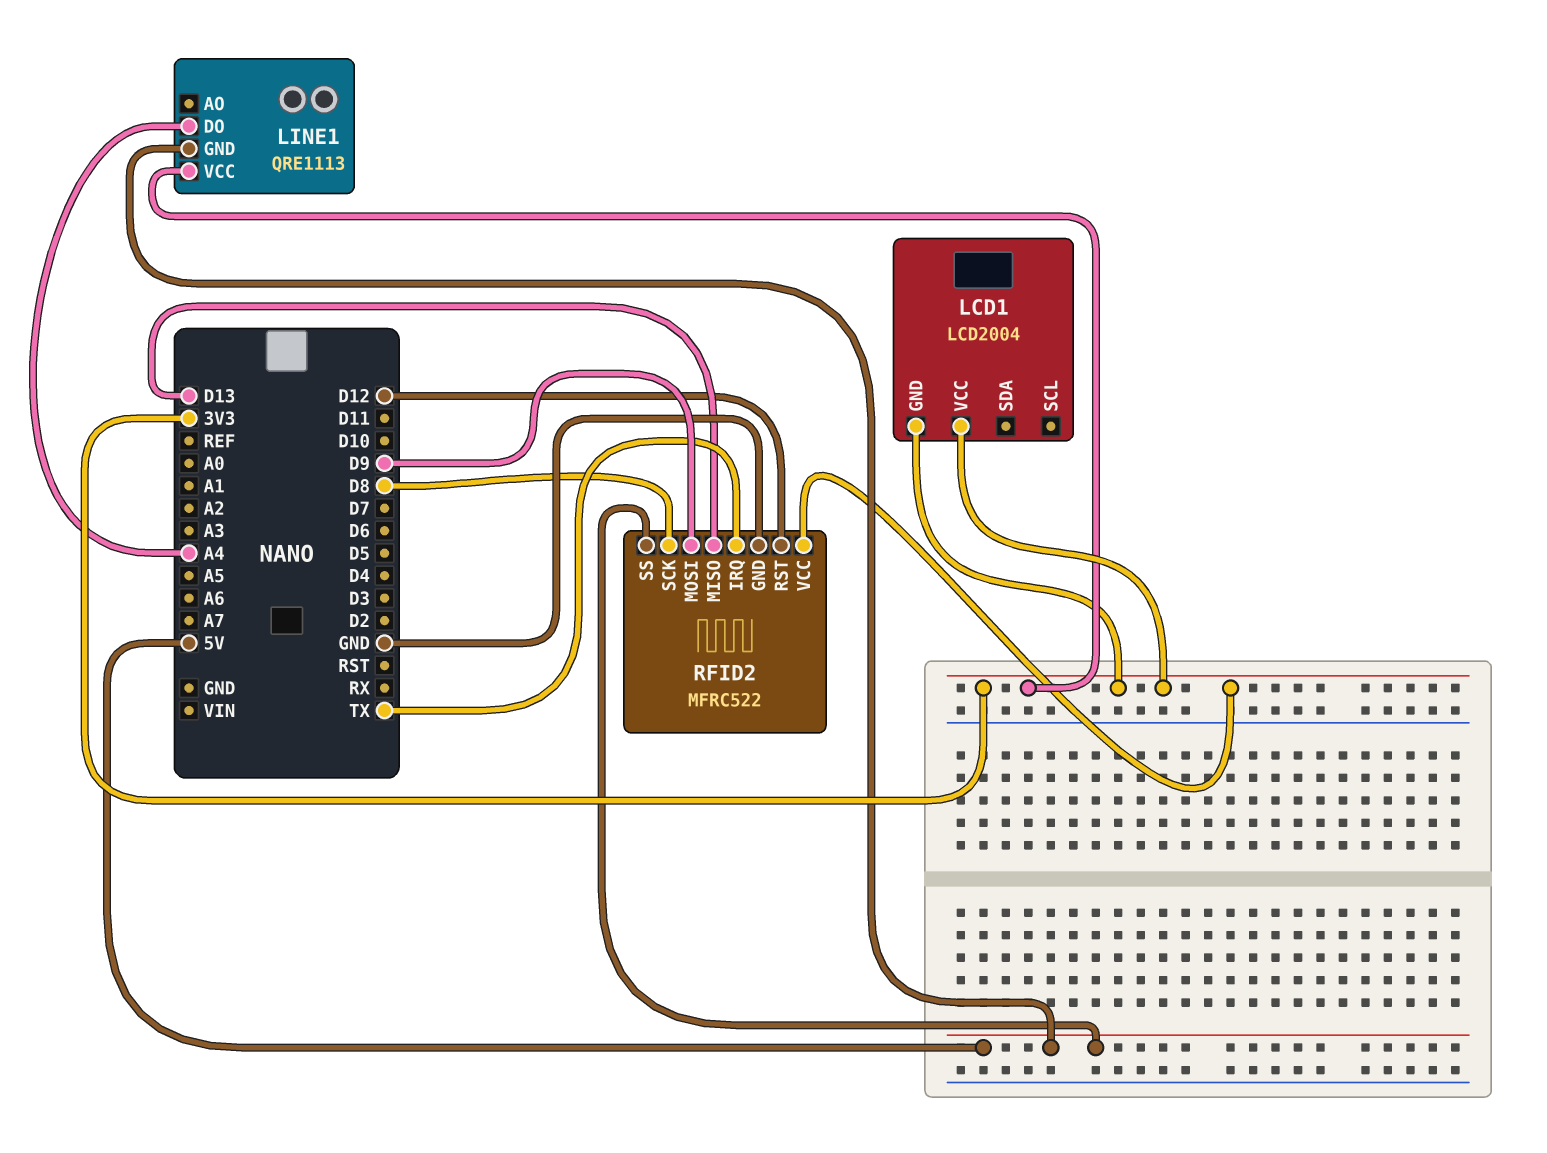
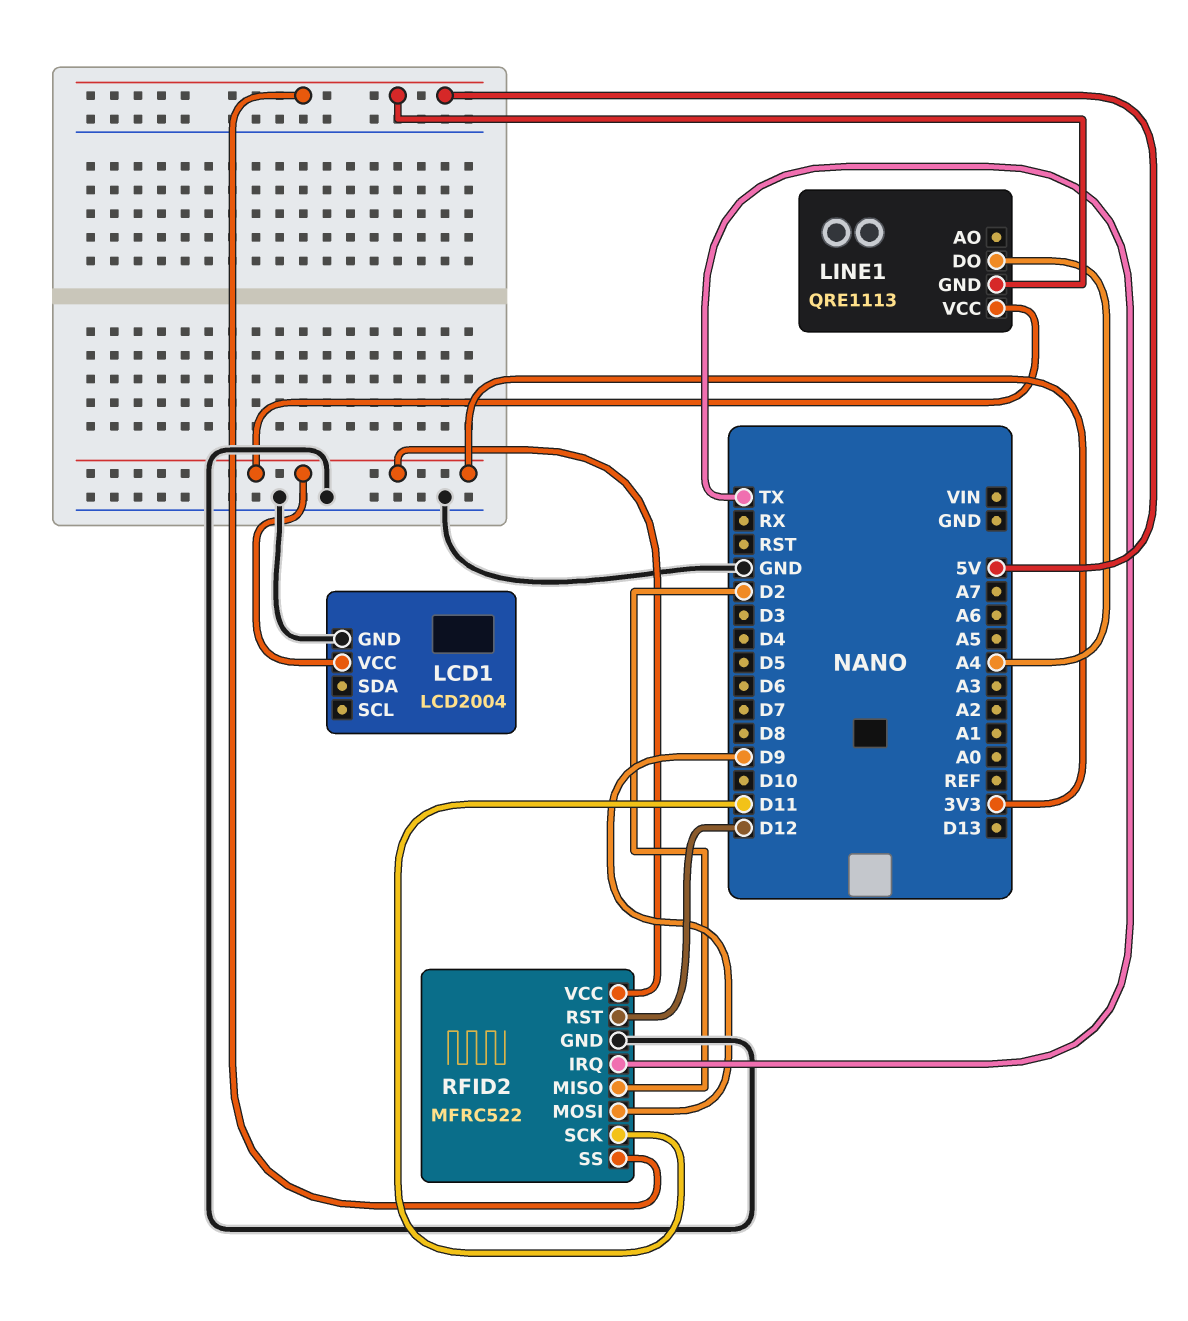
LCD1 pin GND: 3V3 -> GND
RFID2 pin MISO: D13 -> D2
RFID2 pin SCK: D8 -> D11

